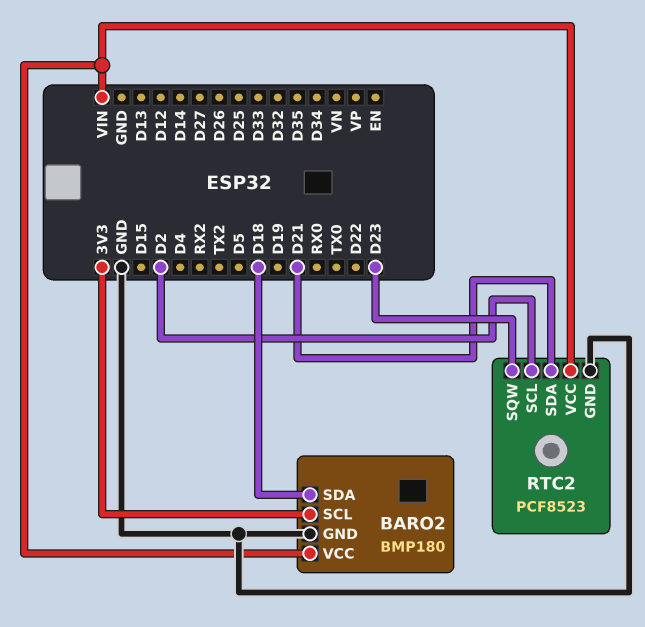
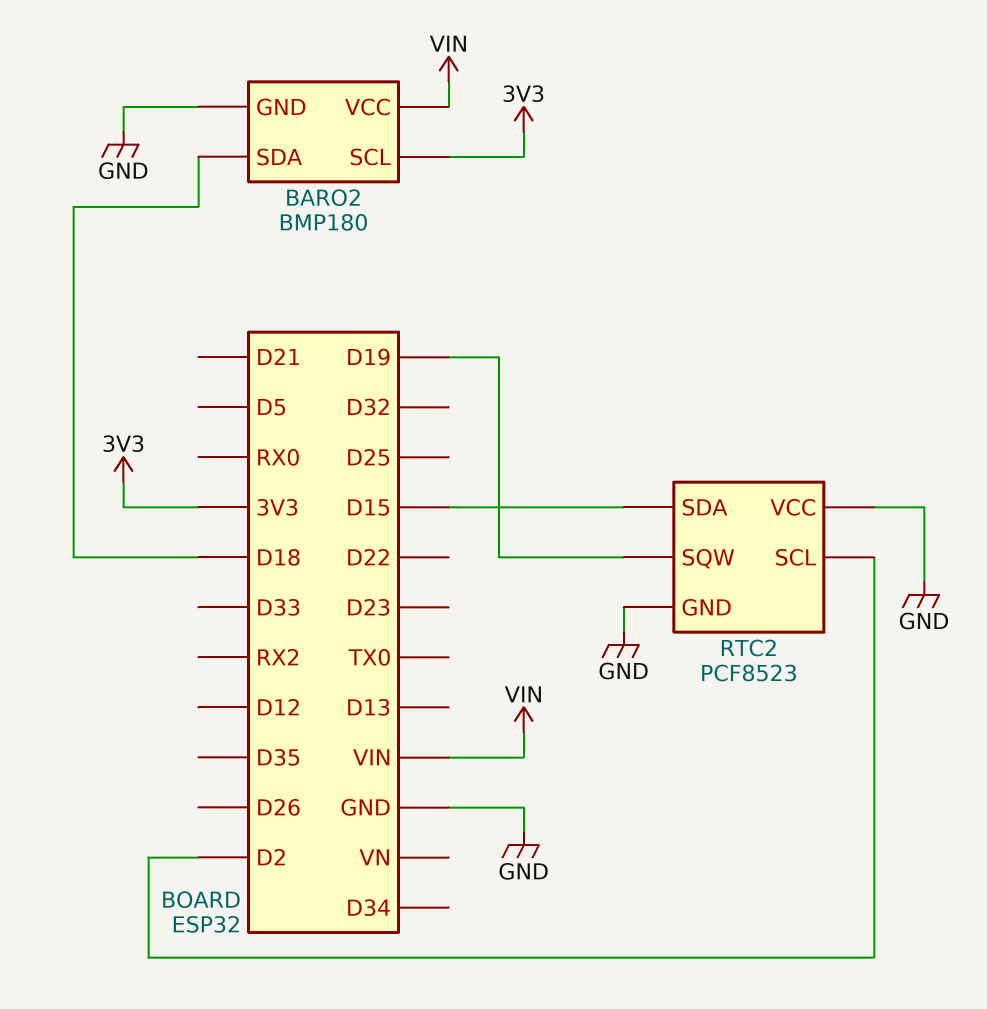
RTC2 pin SDA: D21 -> D15
RTC2 pin SQW: D23 -> D19
RTC2 pin VCC: VIN -> GND

